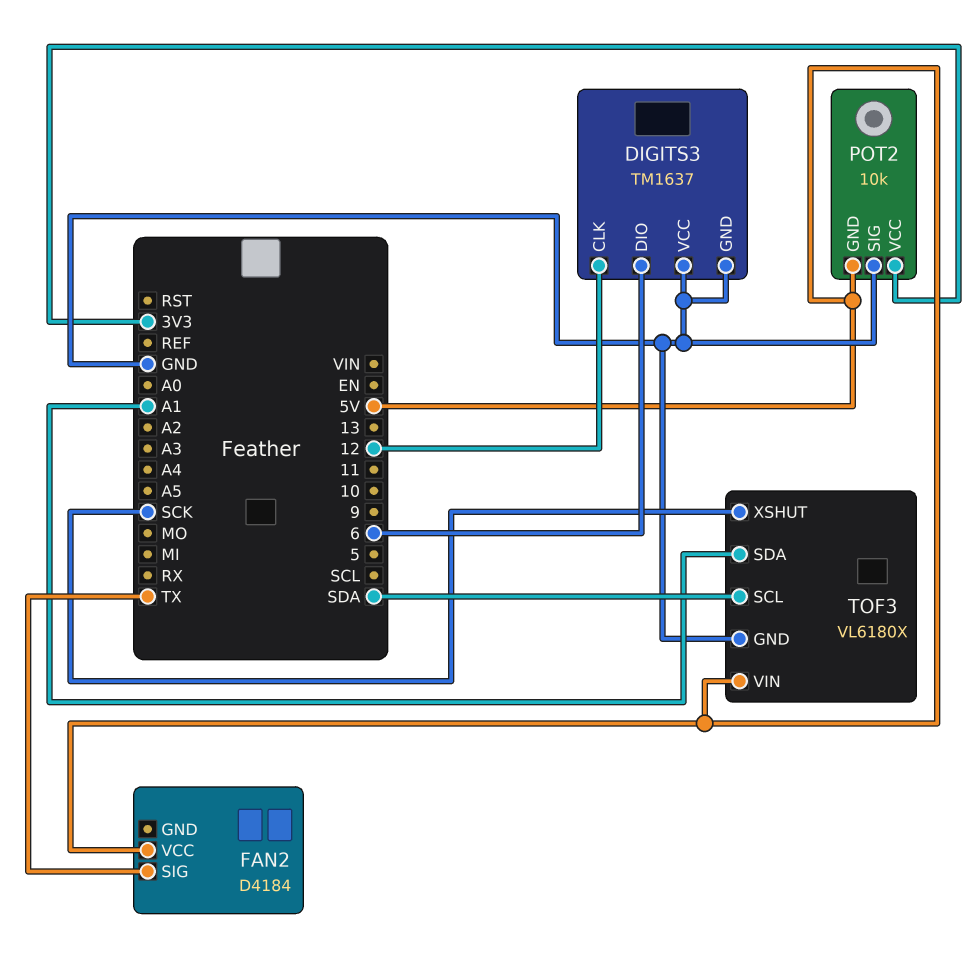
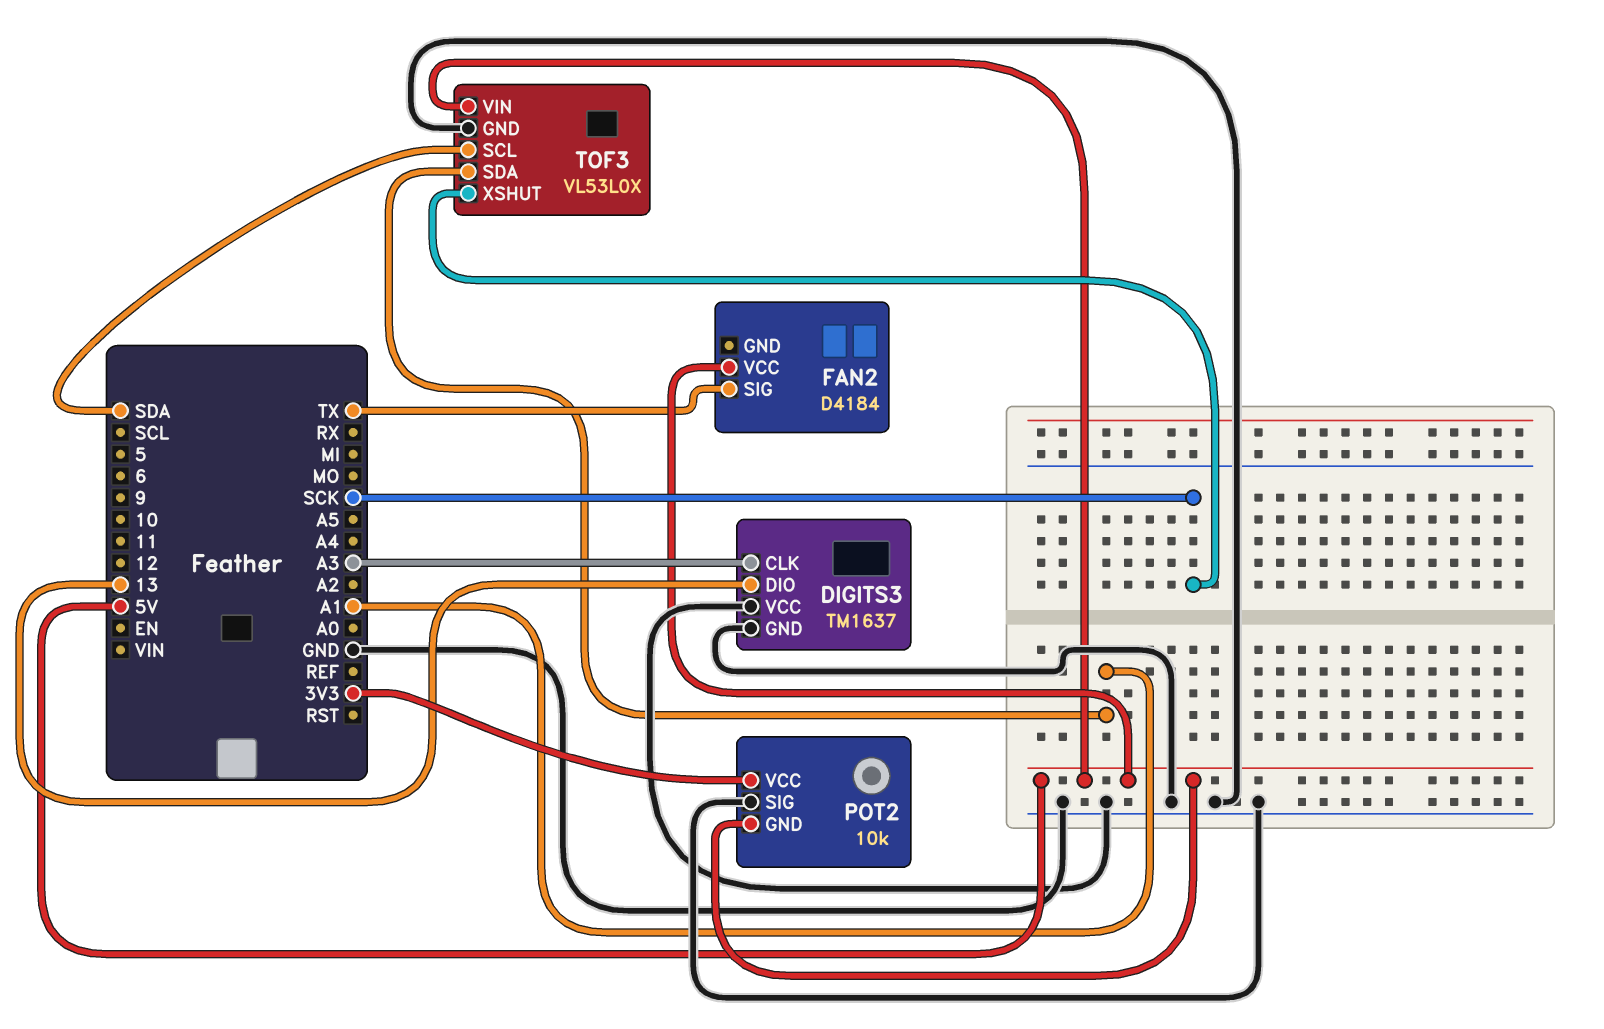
DIGITS3 pin CLK: 12 -> A3
DIGITS3 pin DIO: 6 -> 13
TOF3: VL6180X -> VL53L0X

